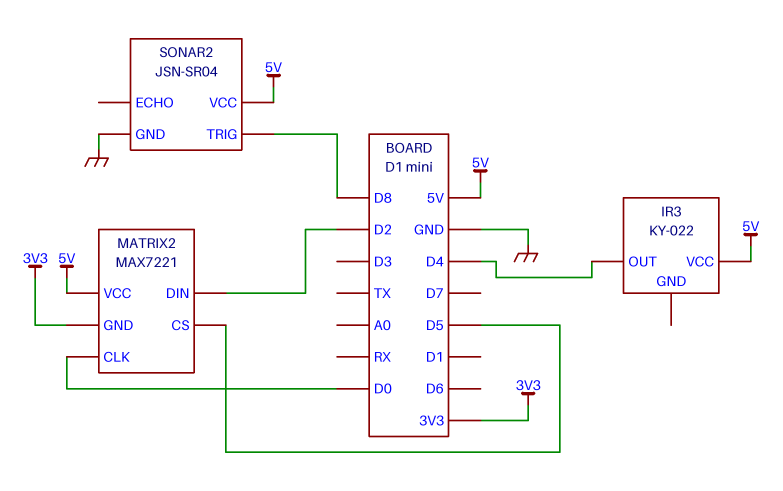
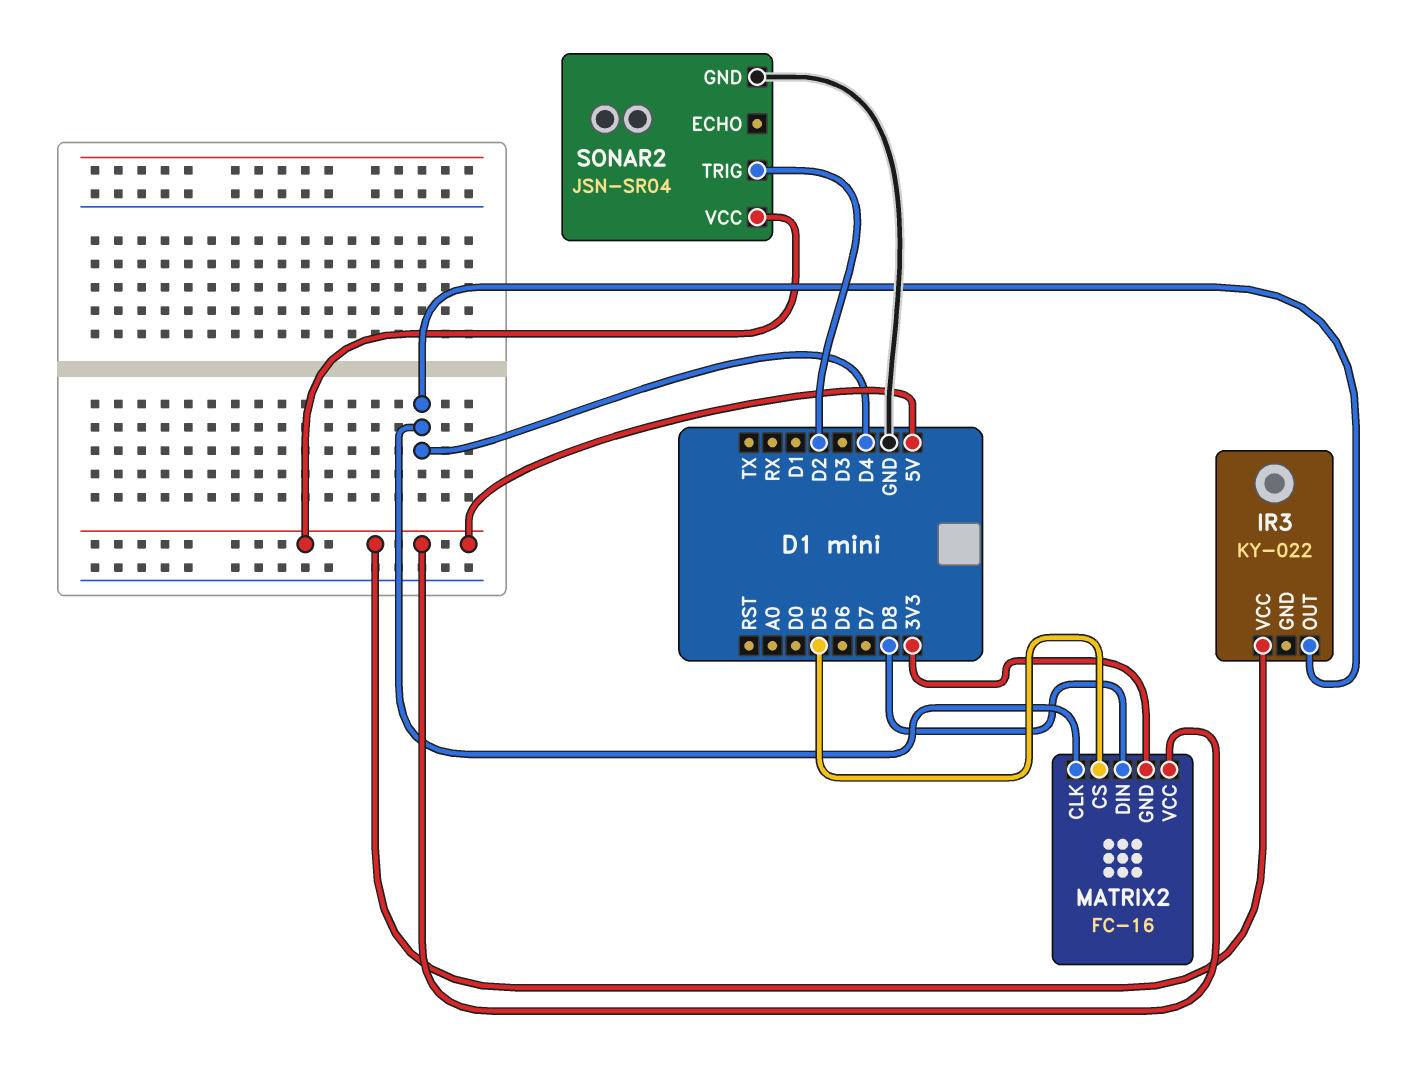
MATRIX2: MAX7221 -> FC-16
MATRIX2 pin CLK: D0 -> D4
MATRIX2 pin DIN: D2 -> D8
SONAR2 pin TRIG: D8 -> D2

